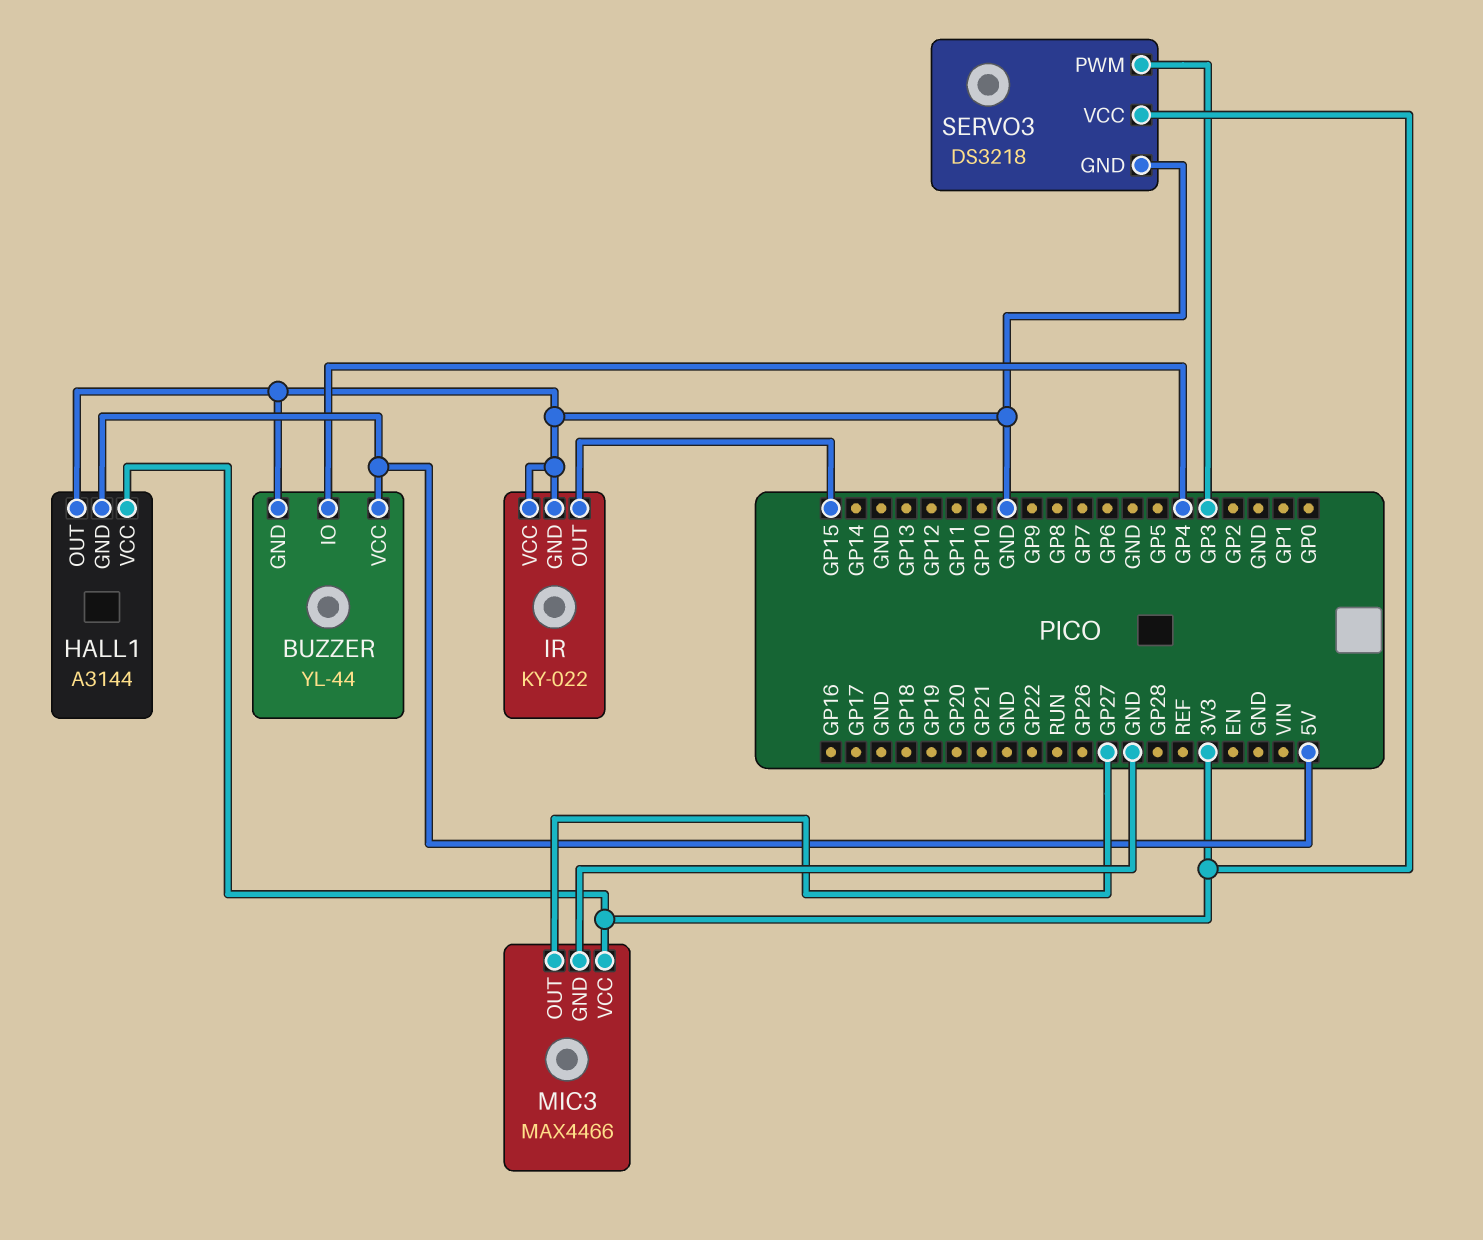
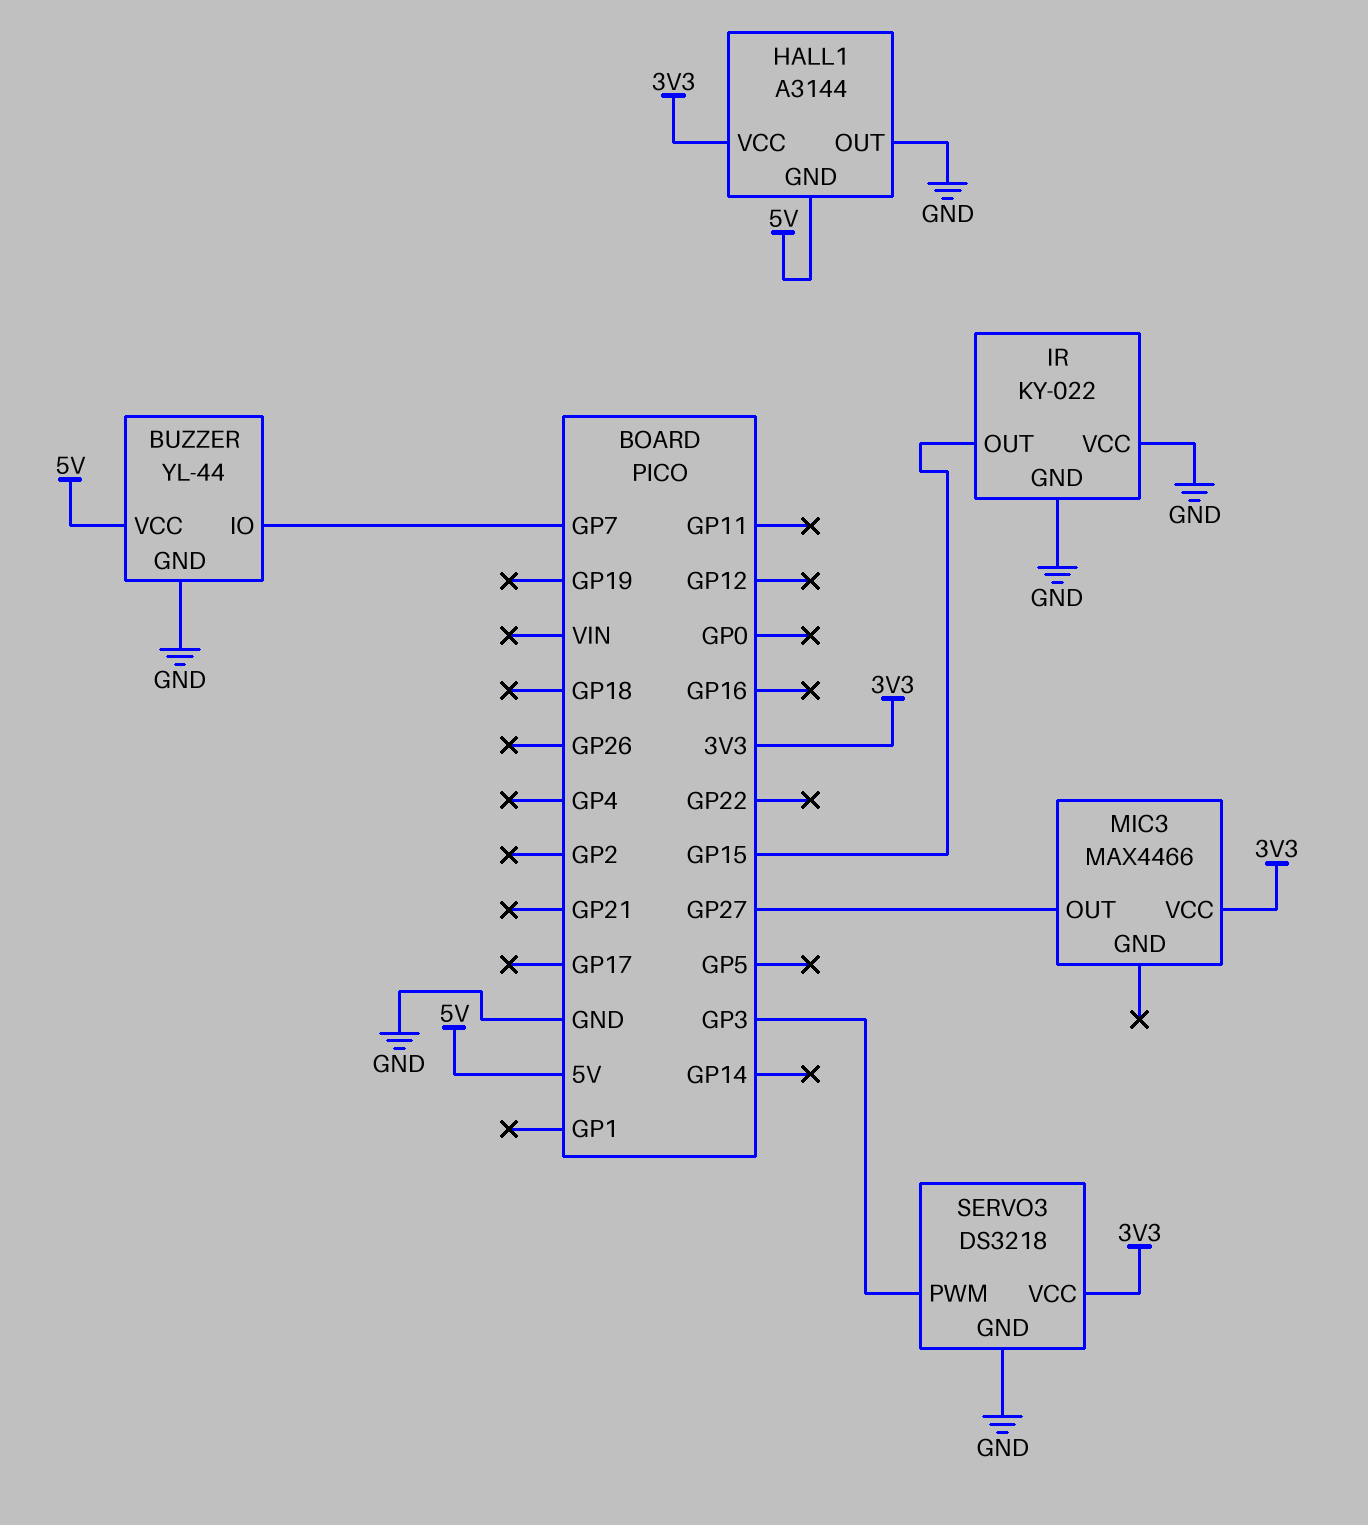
BUZZER pin IO: GP4 -> GP7
MIC3 pin GND: GND -> none

